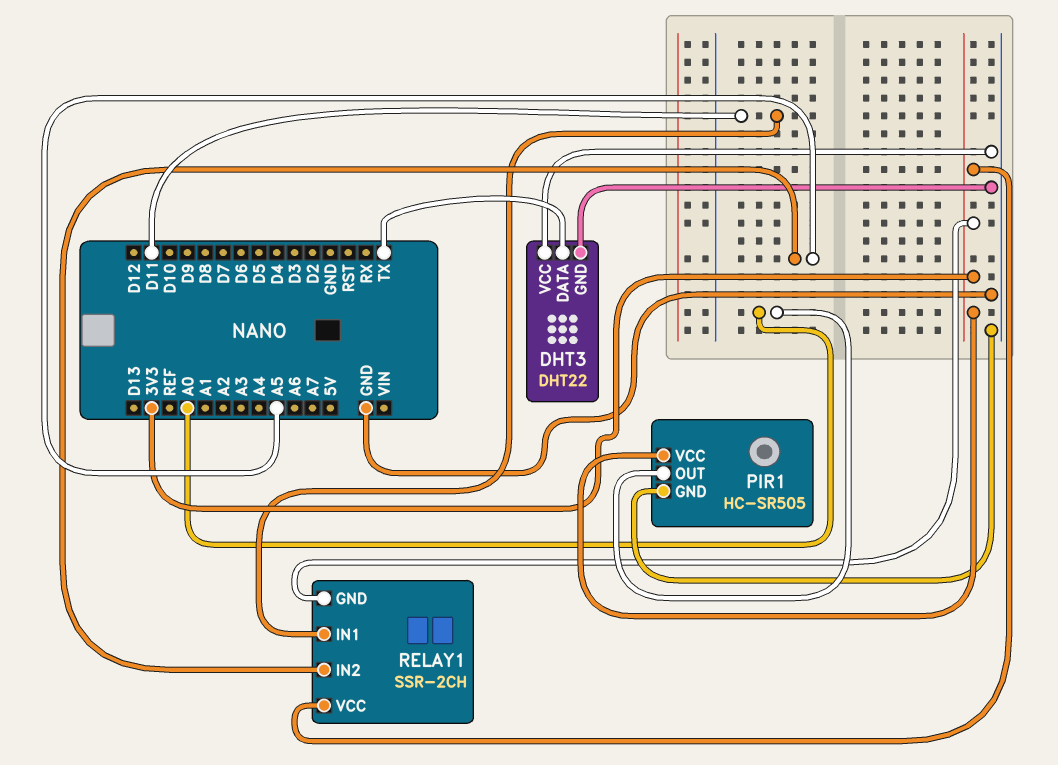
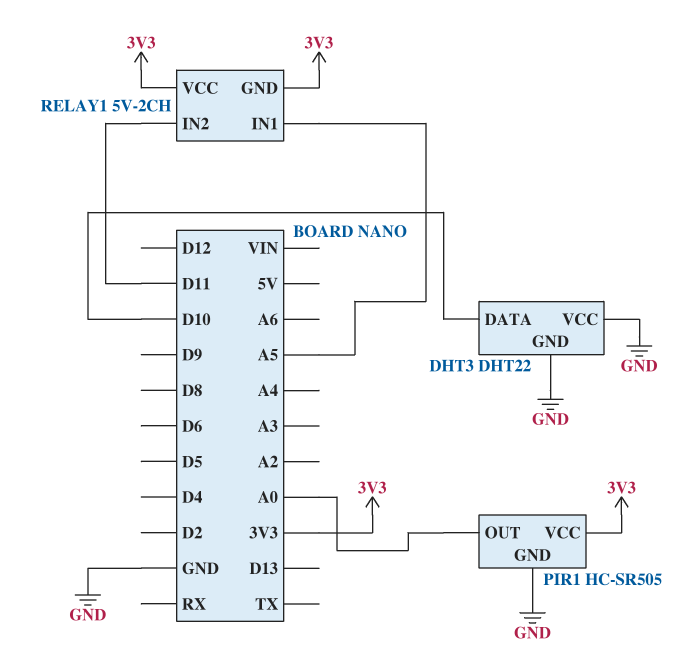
DHT3 pin DATA: TX -> D10
RELAY1: SSR-2CH -> 5V-2CH
RELAY1 pin IN1: D11 -> A5
RELAY1 pin IN2: A5 -> D11

